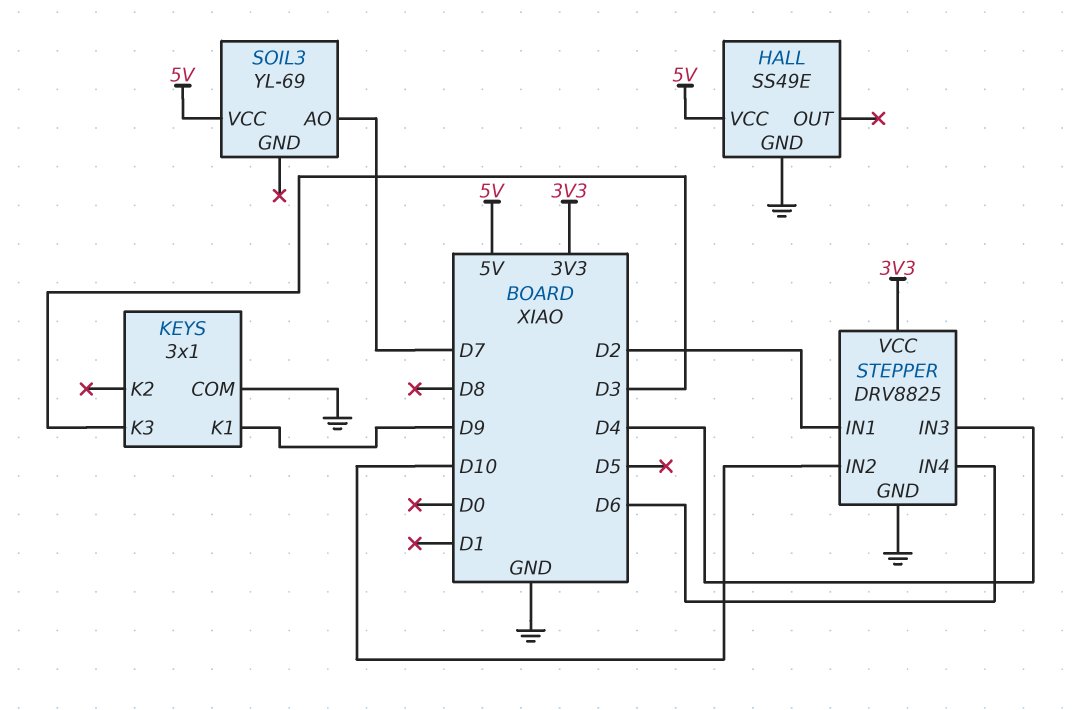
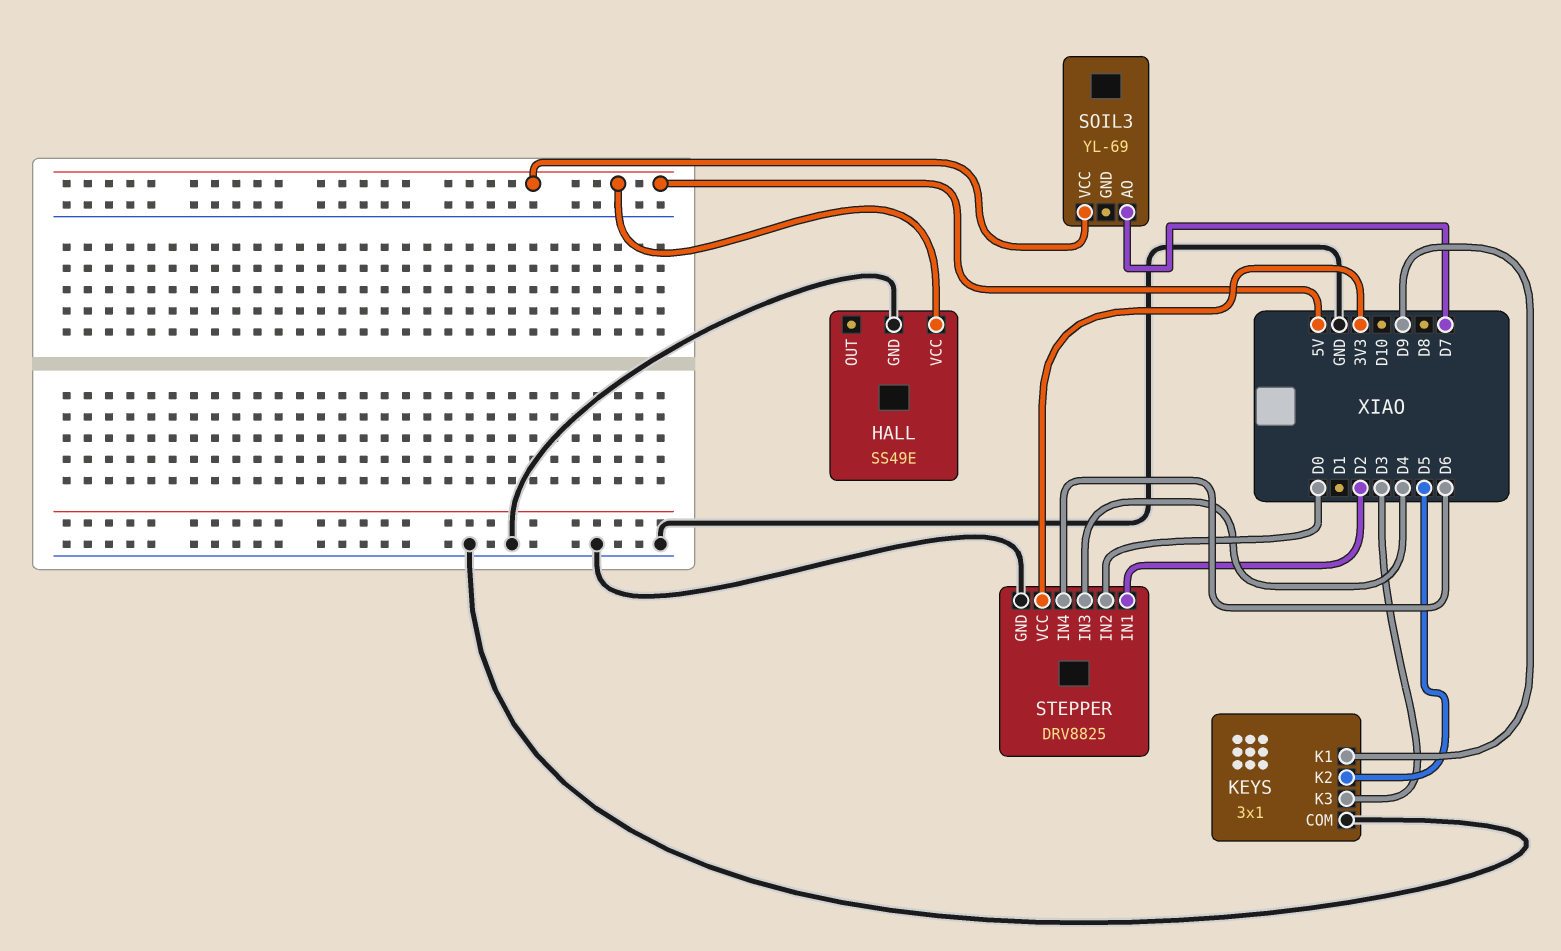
KEYS pin K2: none -> D5
STEPPER pin IN2: D10 -> D0

